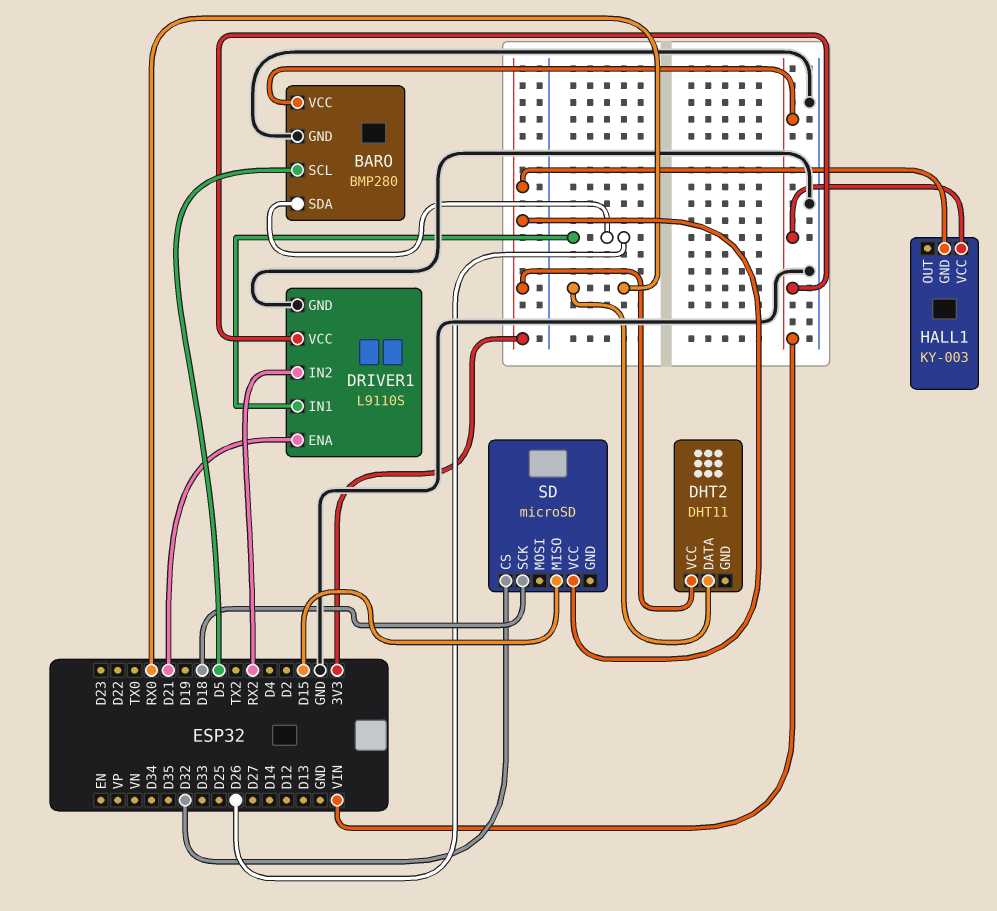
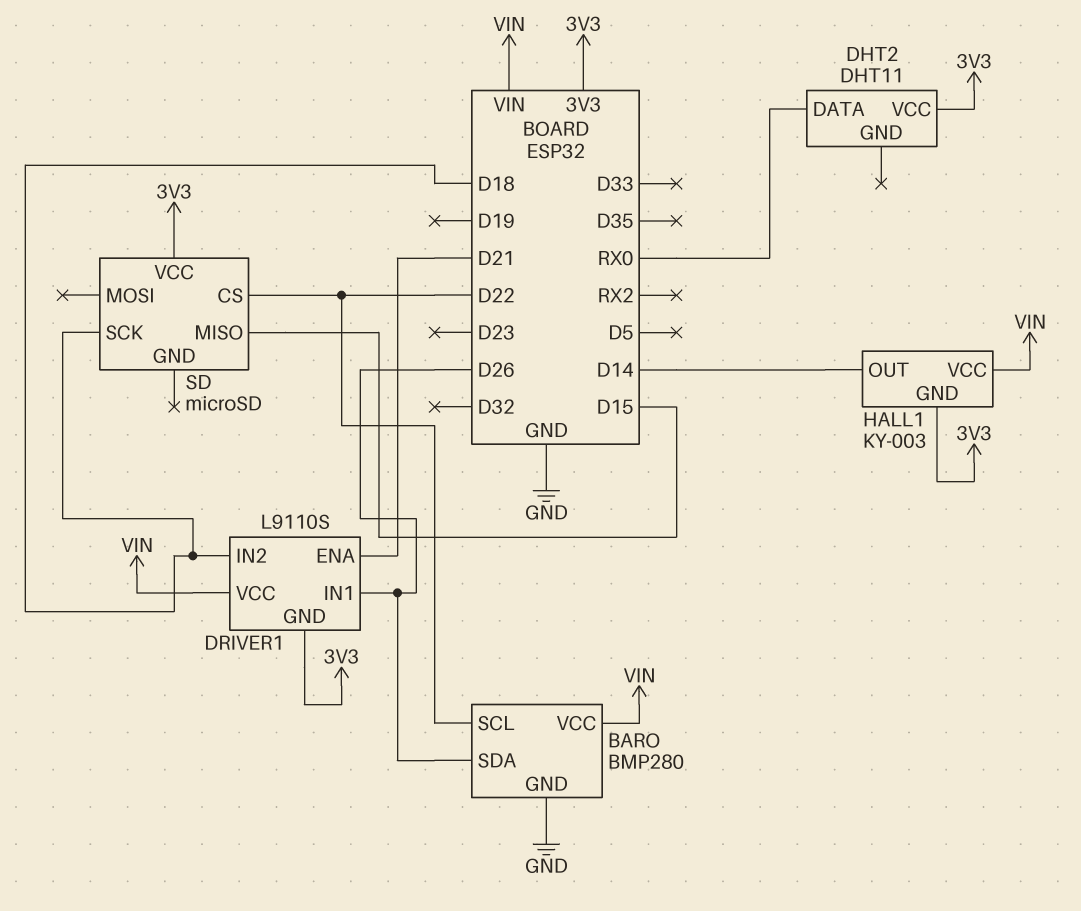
BARO pin SCL: D5 -> D22
DRIVER1 pin GND: GND -> 3V3
DRIVER1 pin IN2: RX2 -> D18
HALL1 pin OUT: none -> D14
SD pin CS: D32 -> D22

